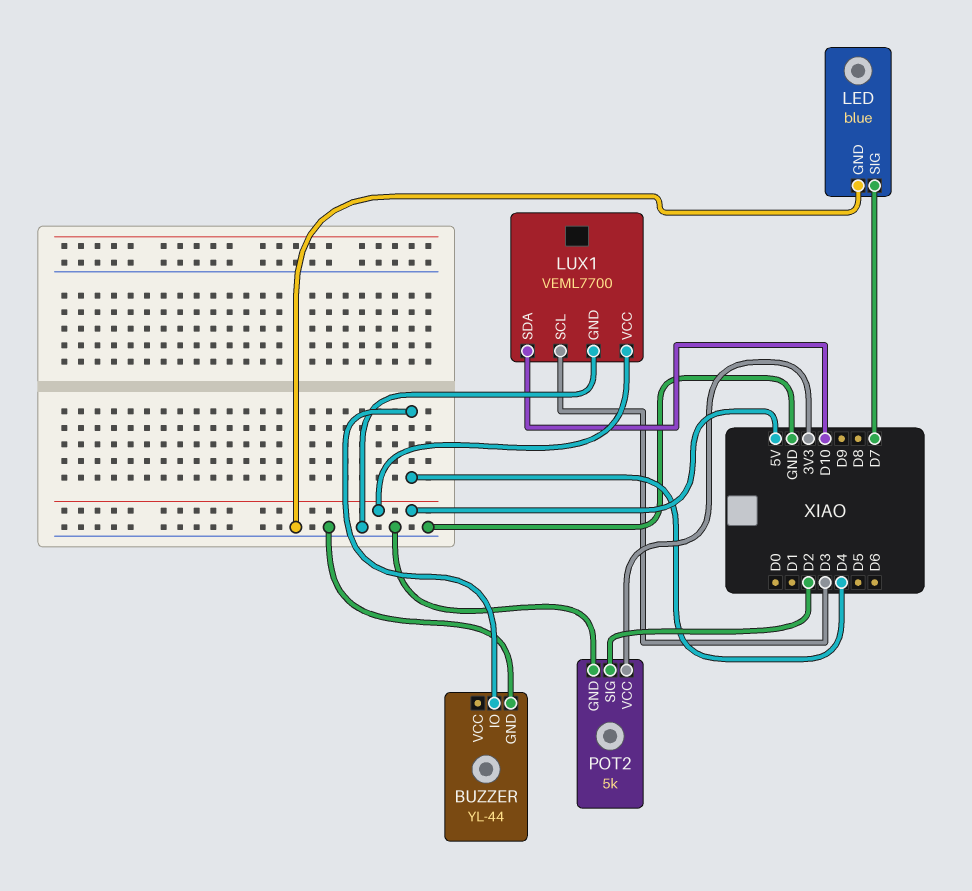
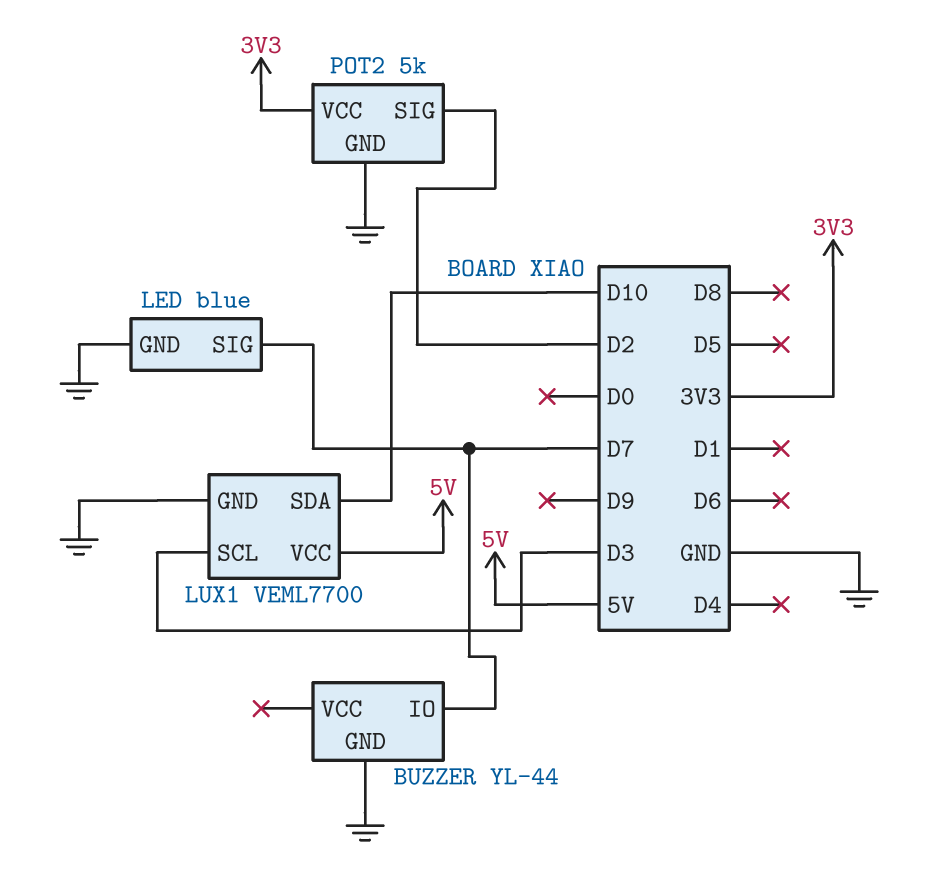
BUZZER pin IO: D4 -> D7

